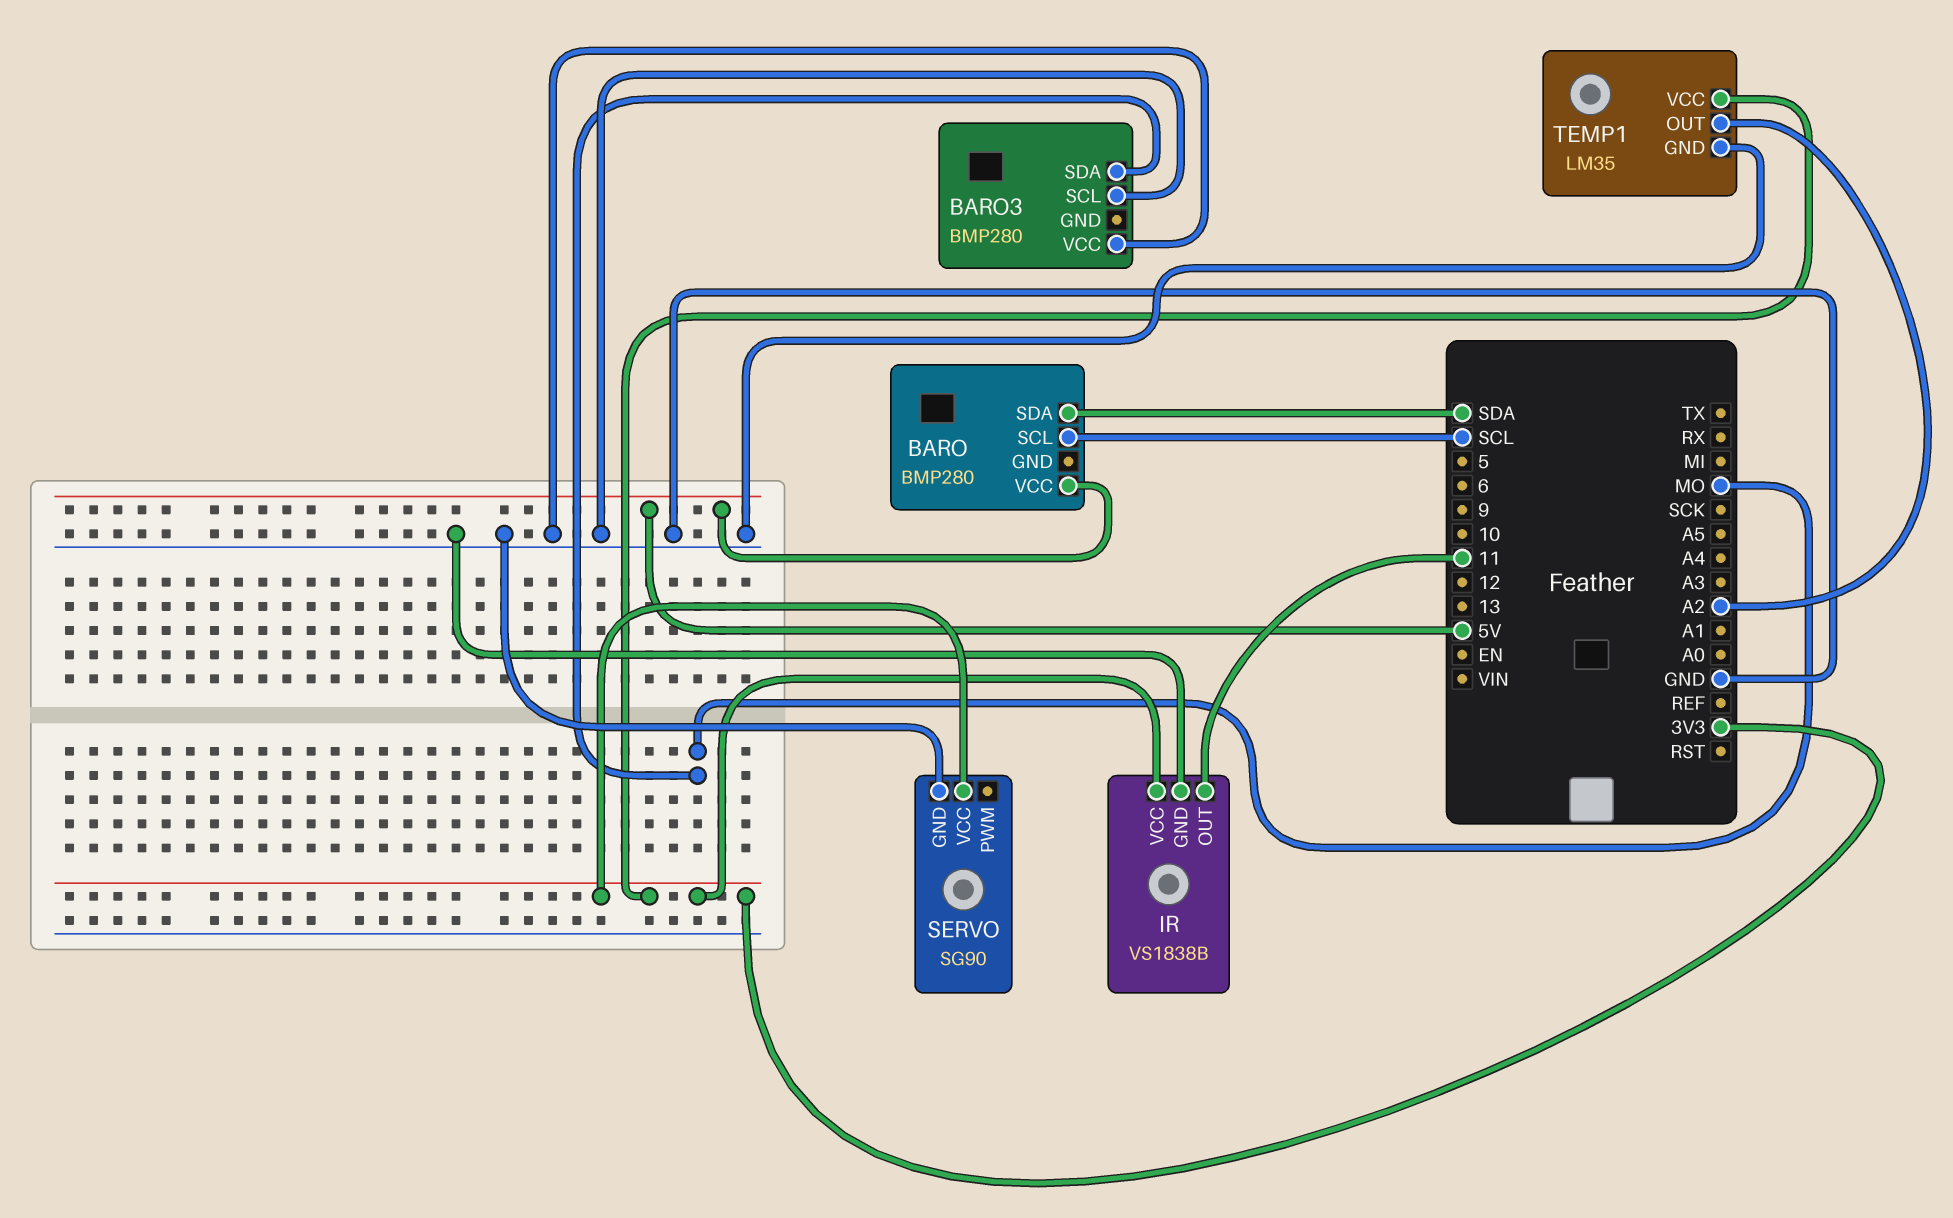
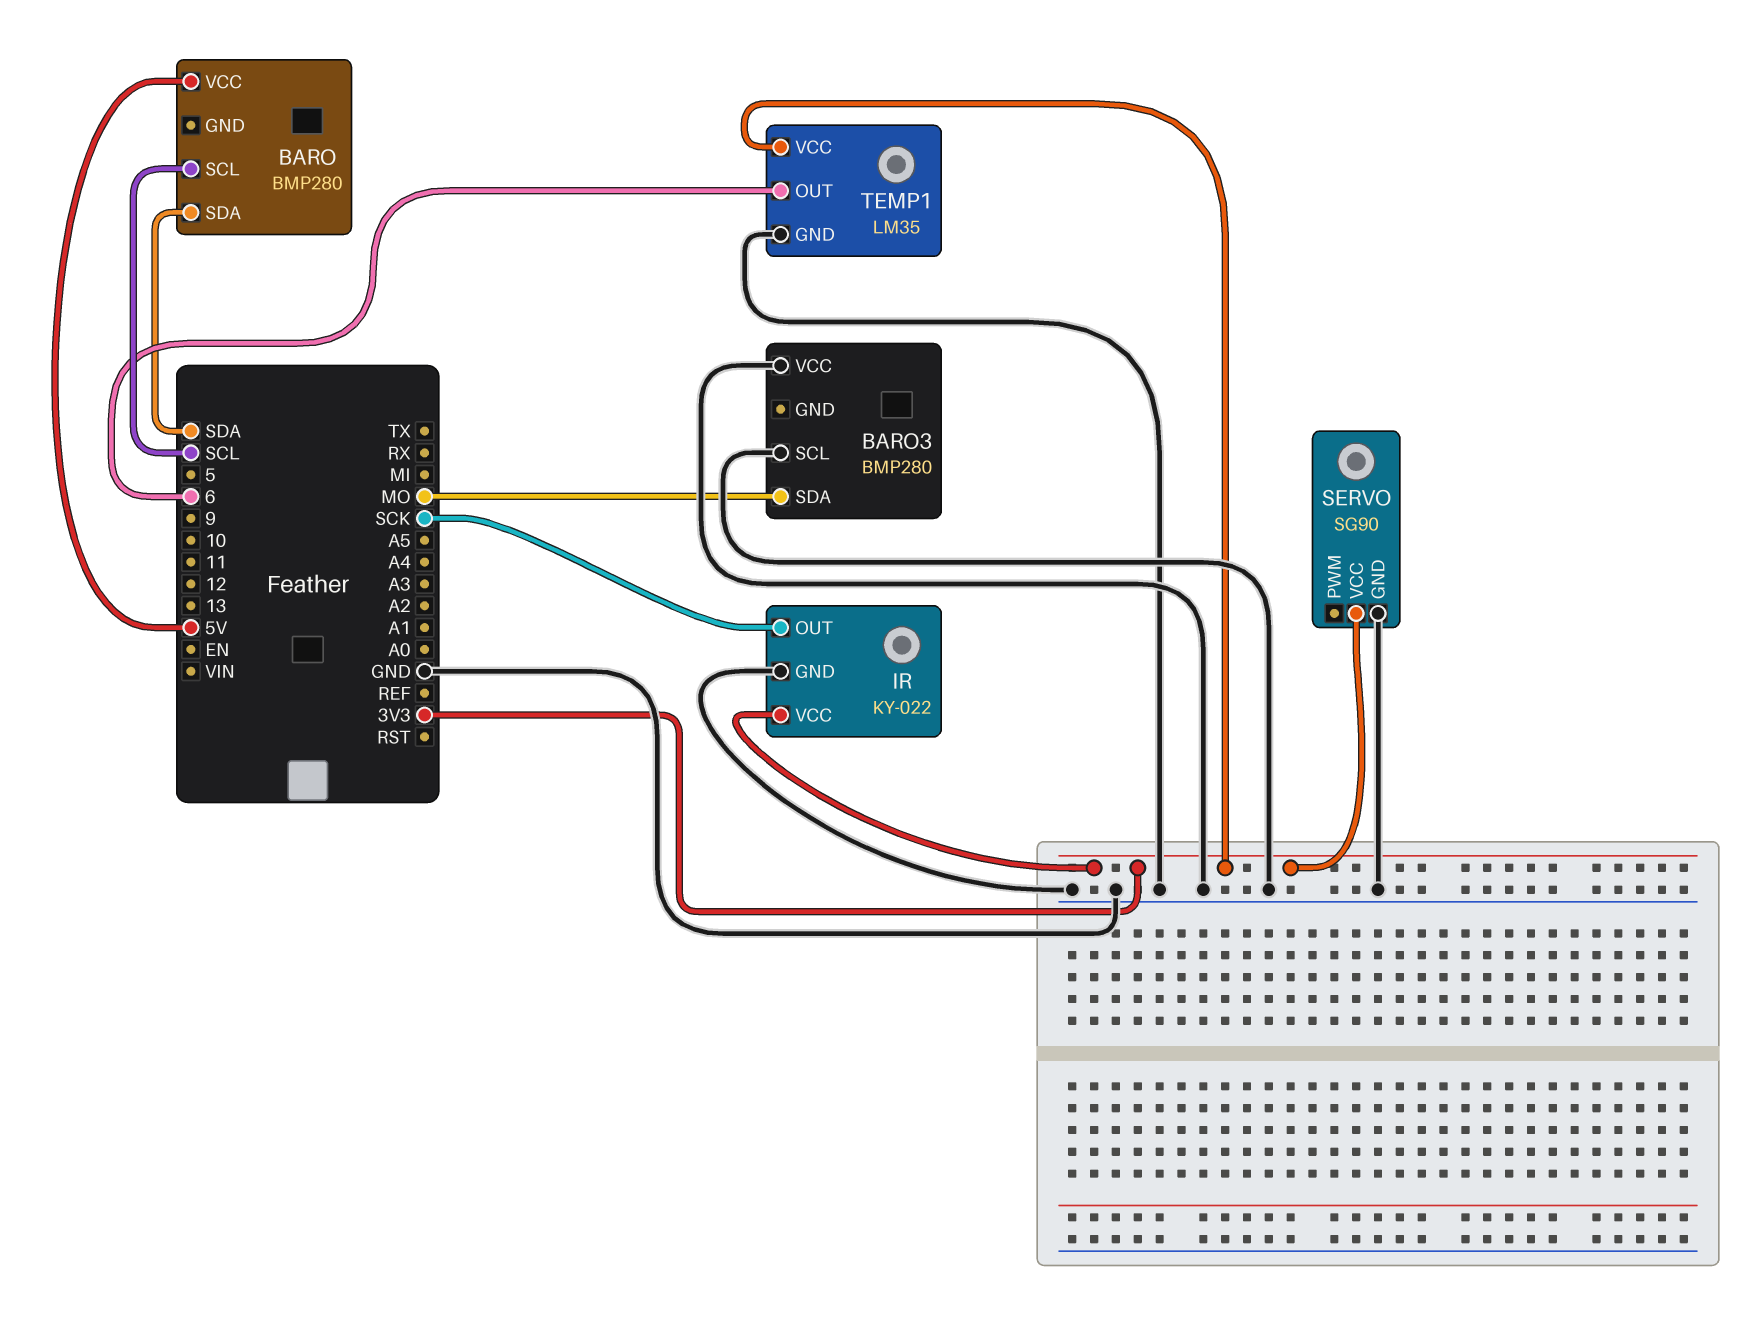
IR: VS1838B -> KY-022
IR pin OUT: 11 -> SCK
TEMP1 pin OUT: A2 -> 6

